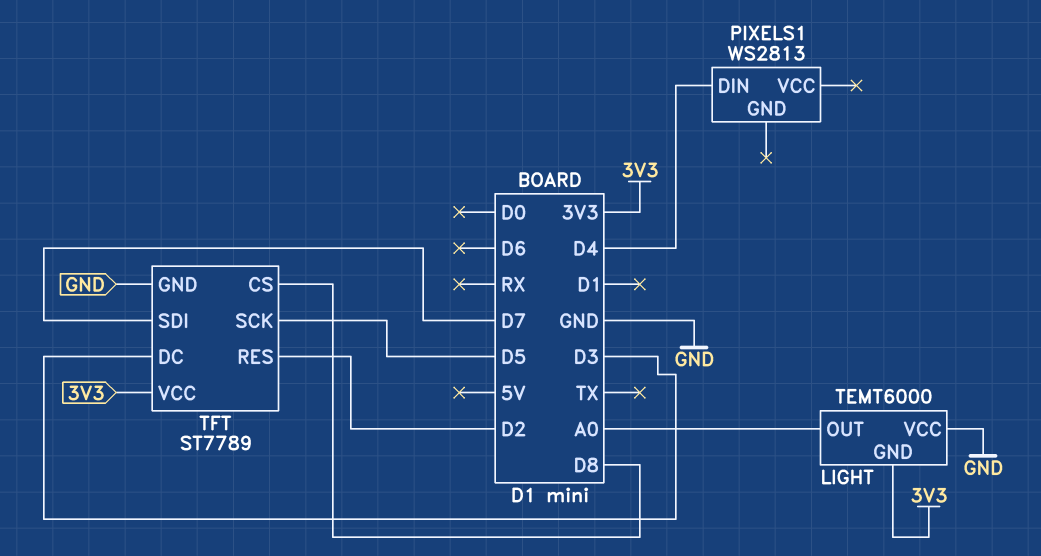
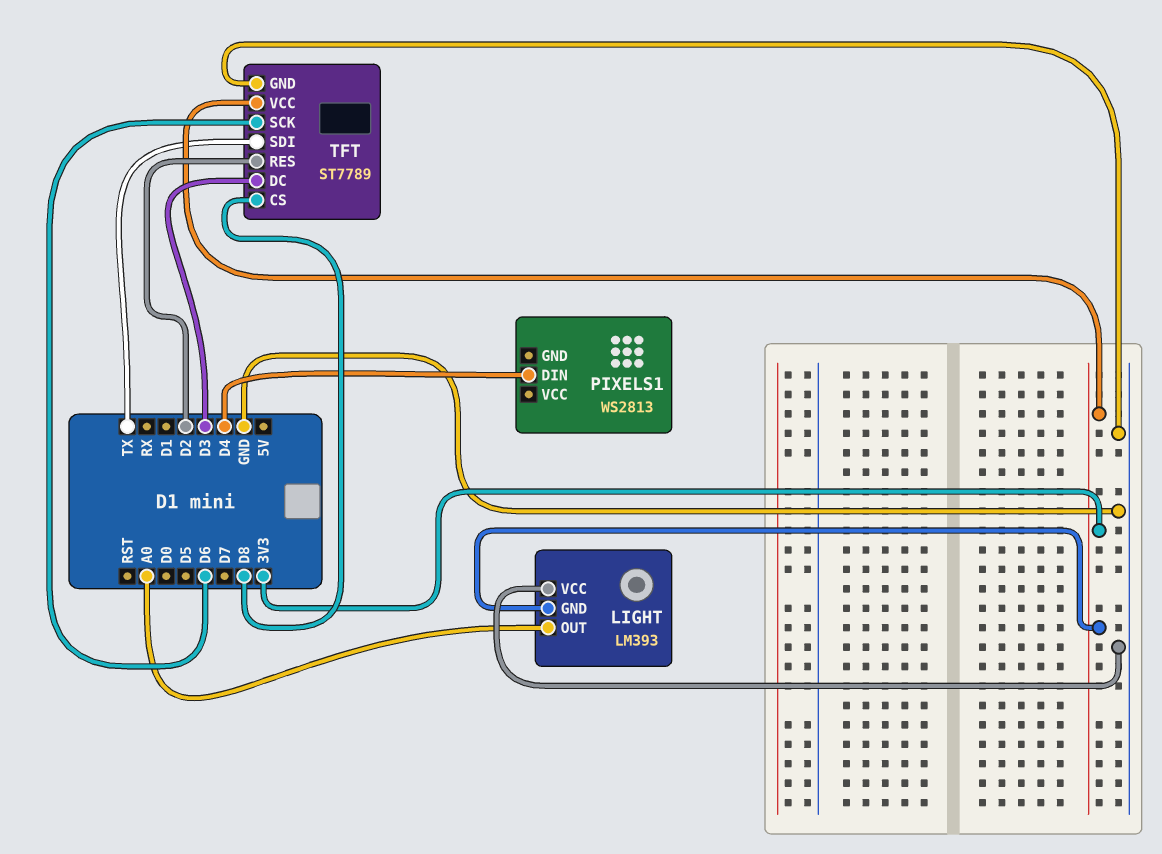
LIGHT: TEMT6000 -> LM393
TFT pin SCK: D5 -> D6
TFT pin SDI: D7 -> TX

